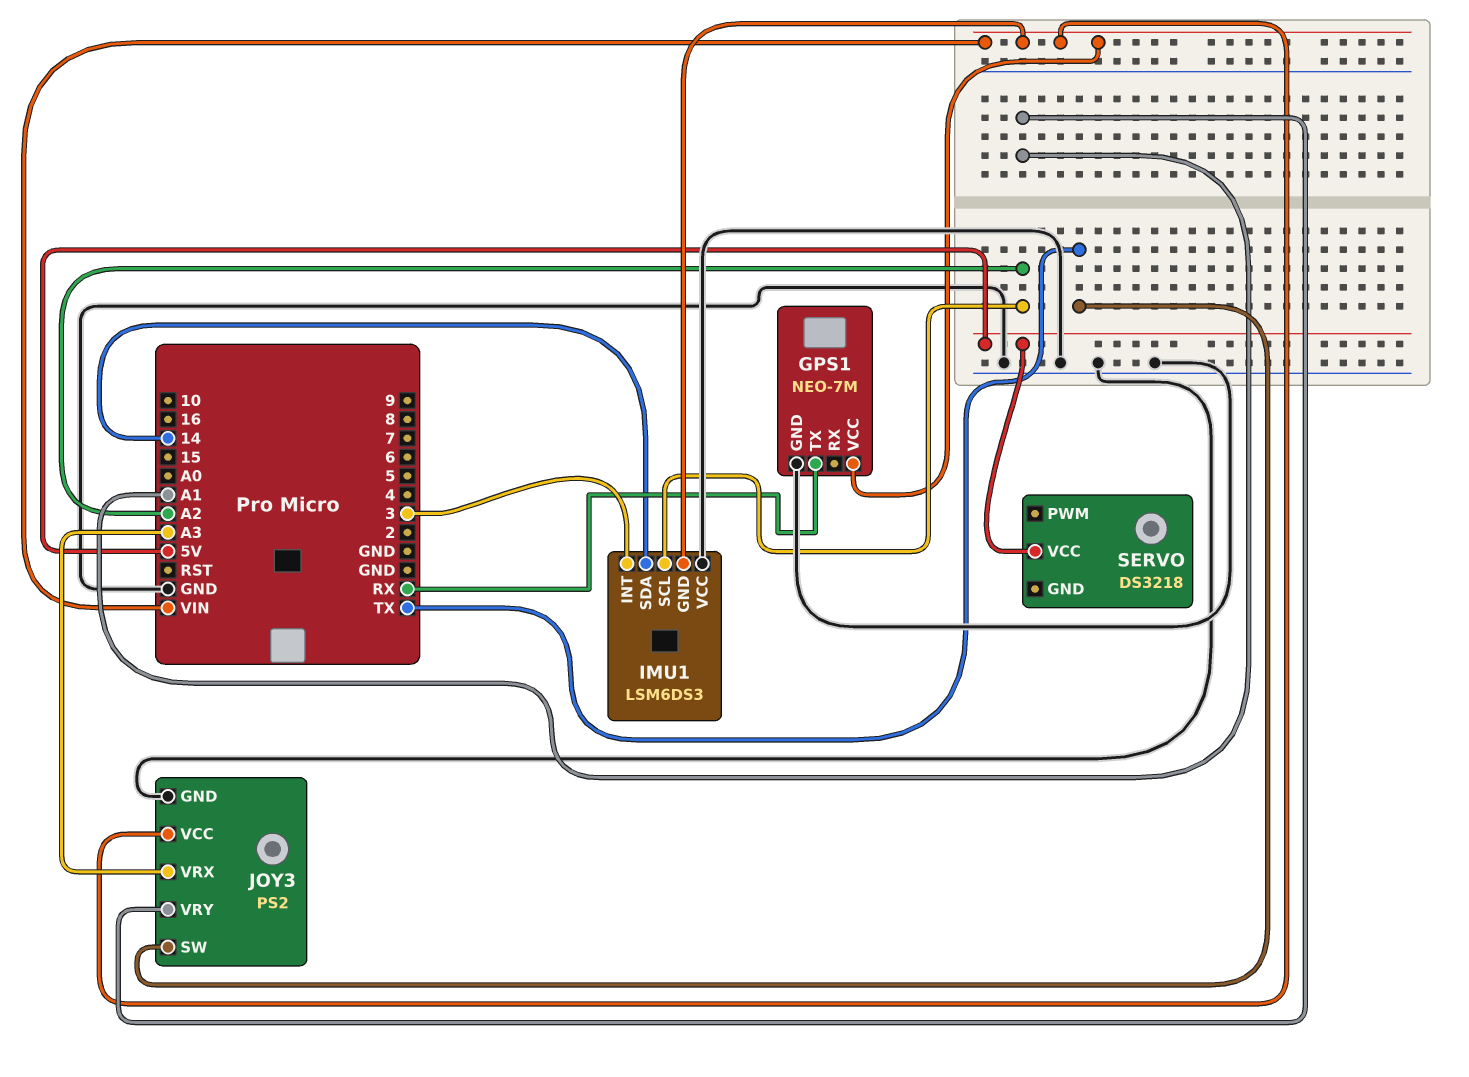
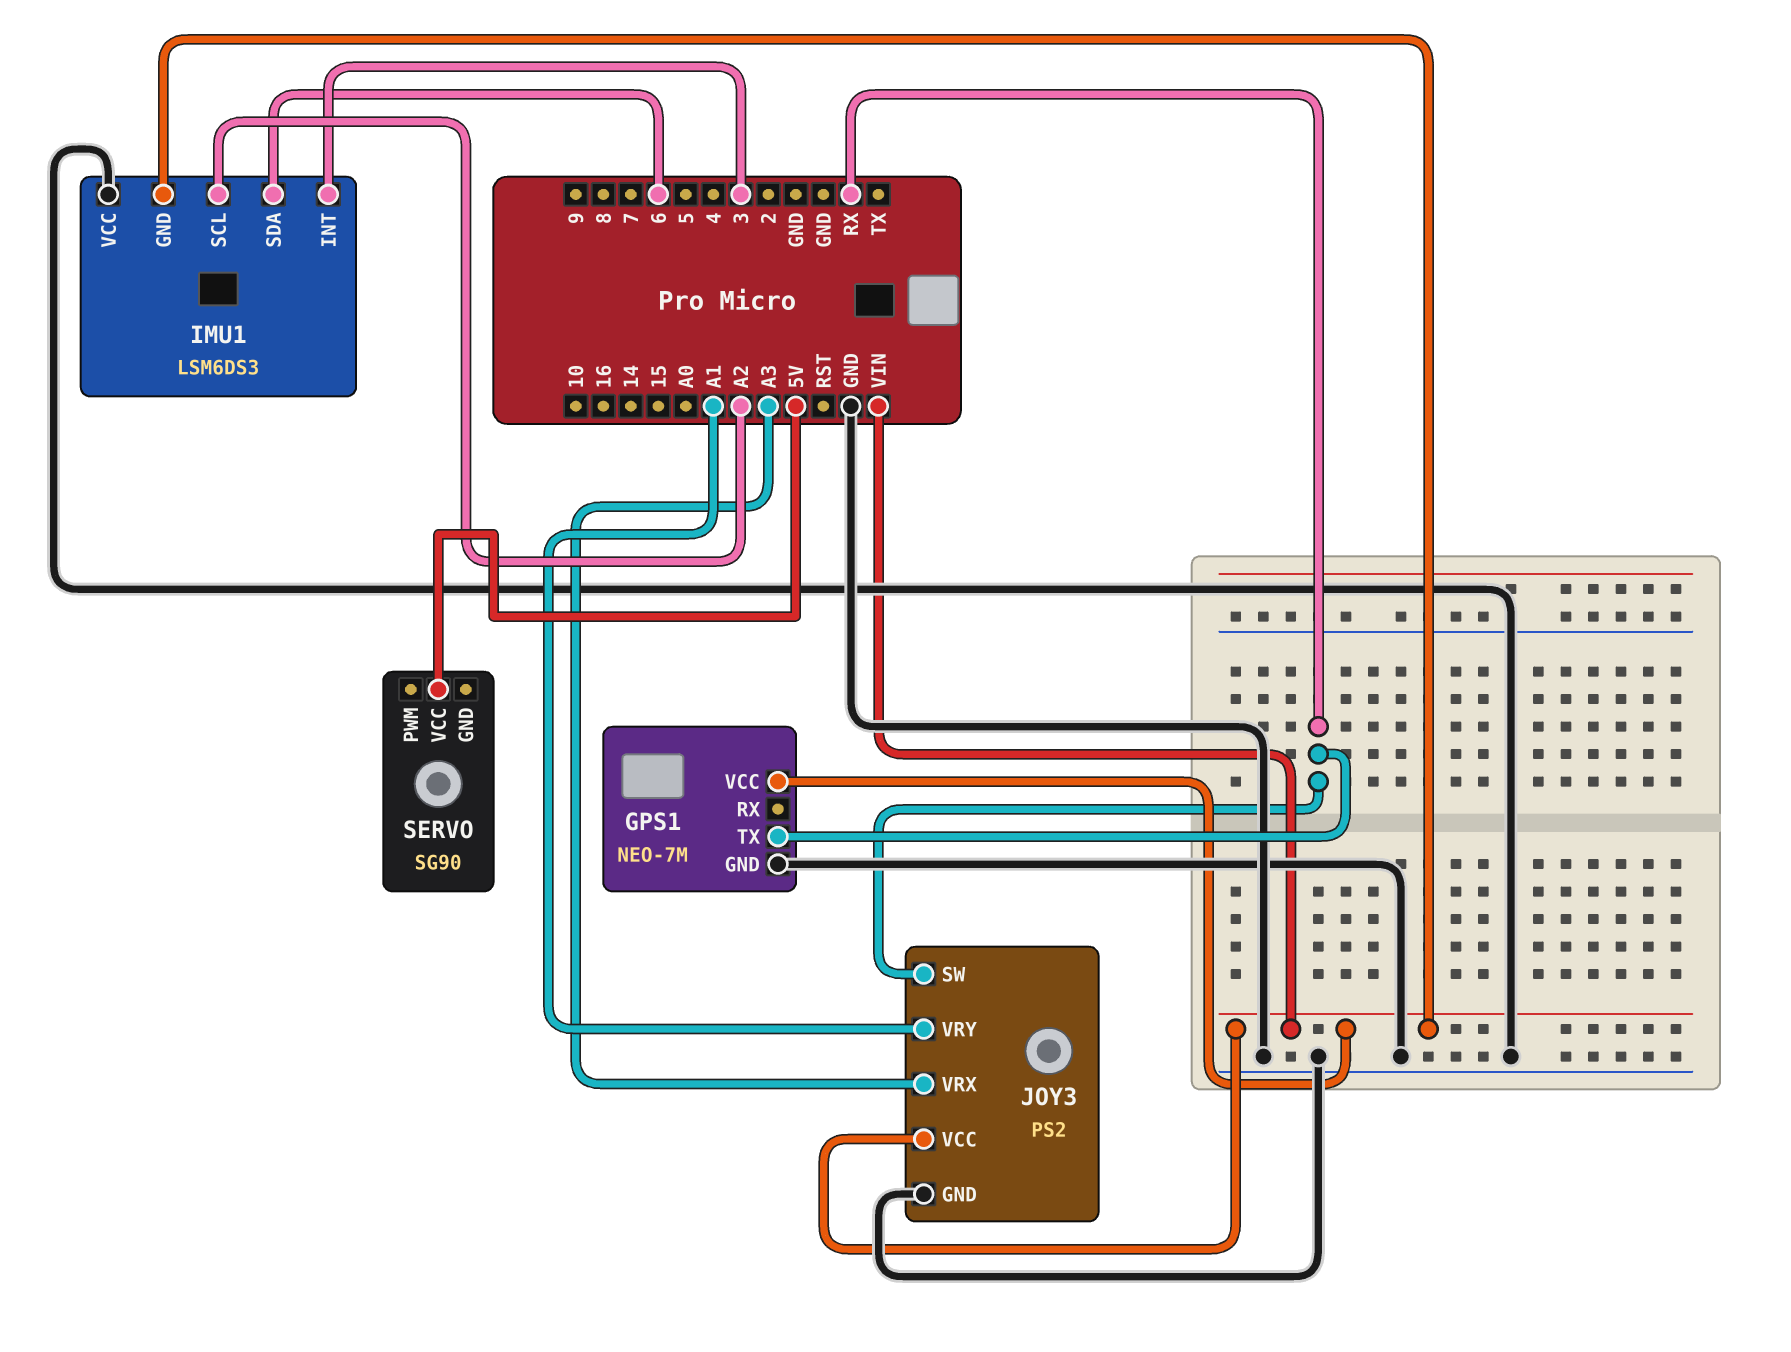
IMU1 pin SDA: 14 -> 6
JOY3 pin SW: TX -> RX
SERVO: DS3218 -> SG90

